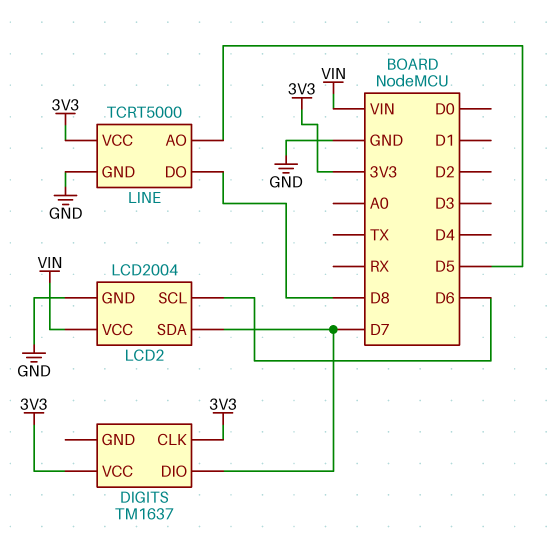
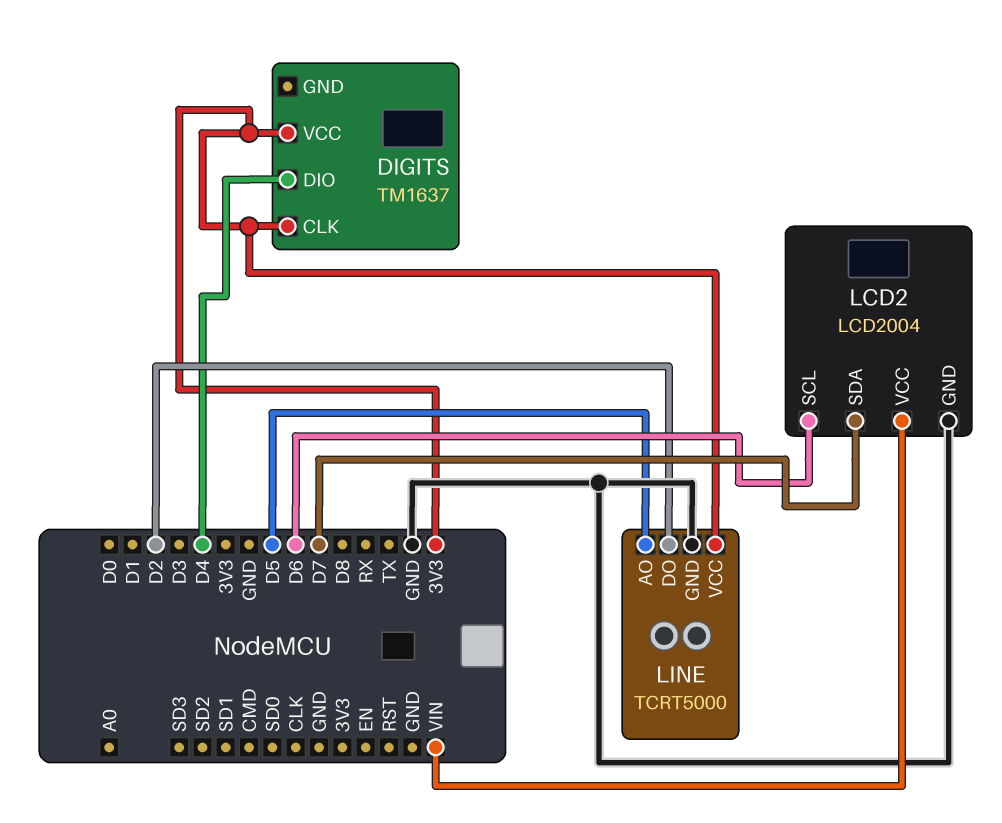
DIGITS pin DIO: D7 -> D4
LINE pin DO: D8 -> D2

